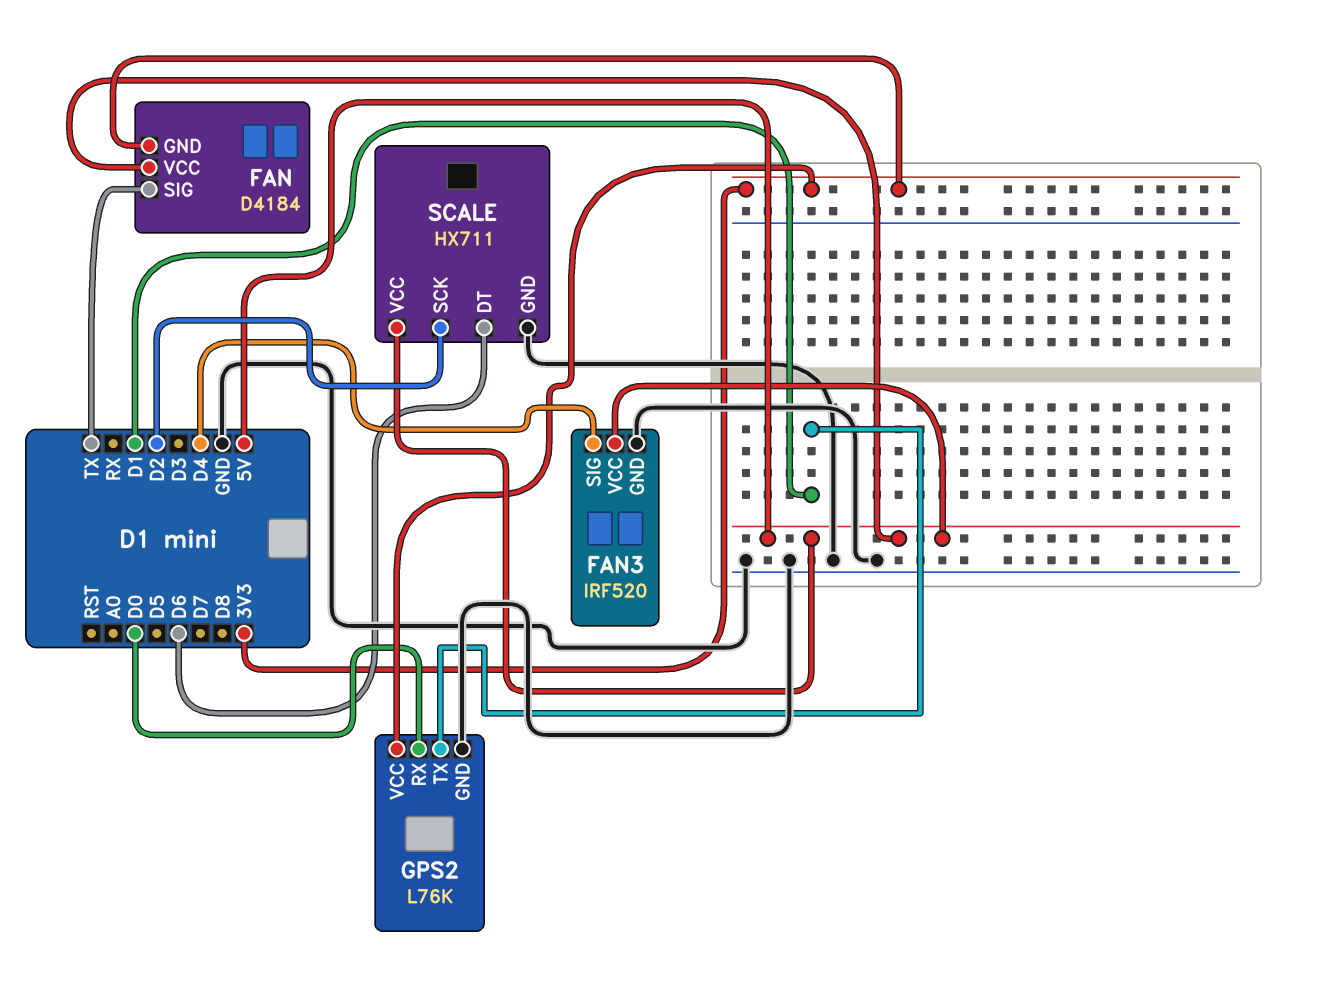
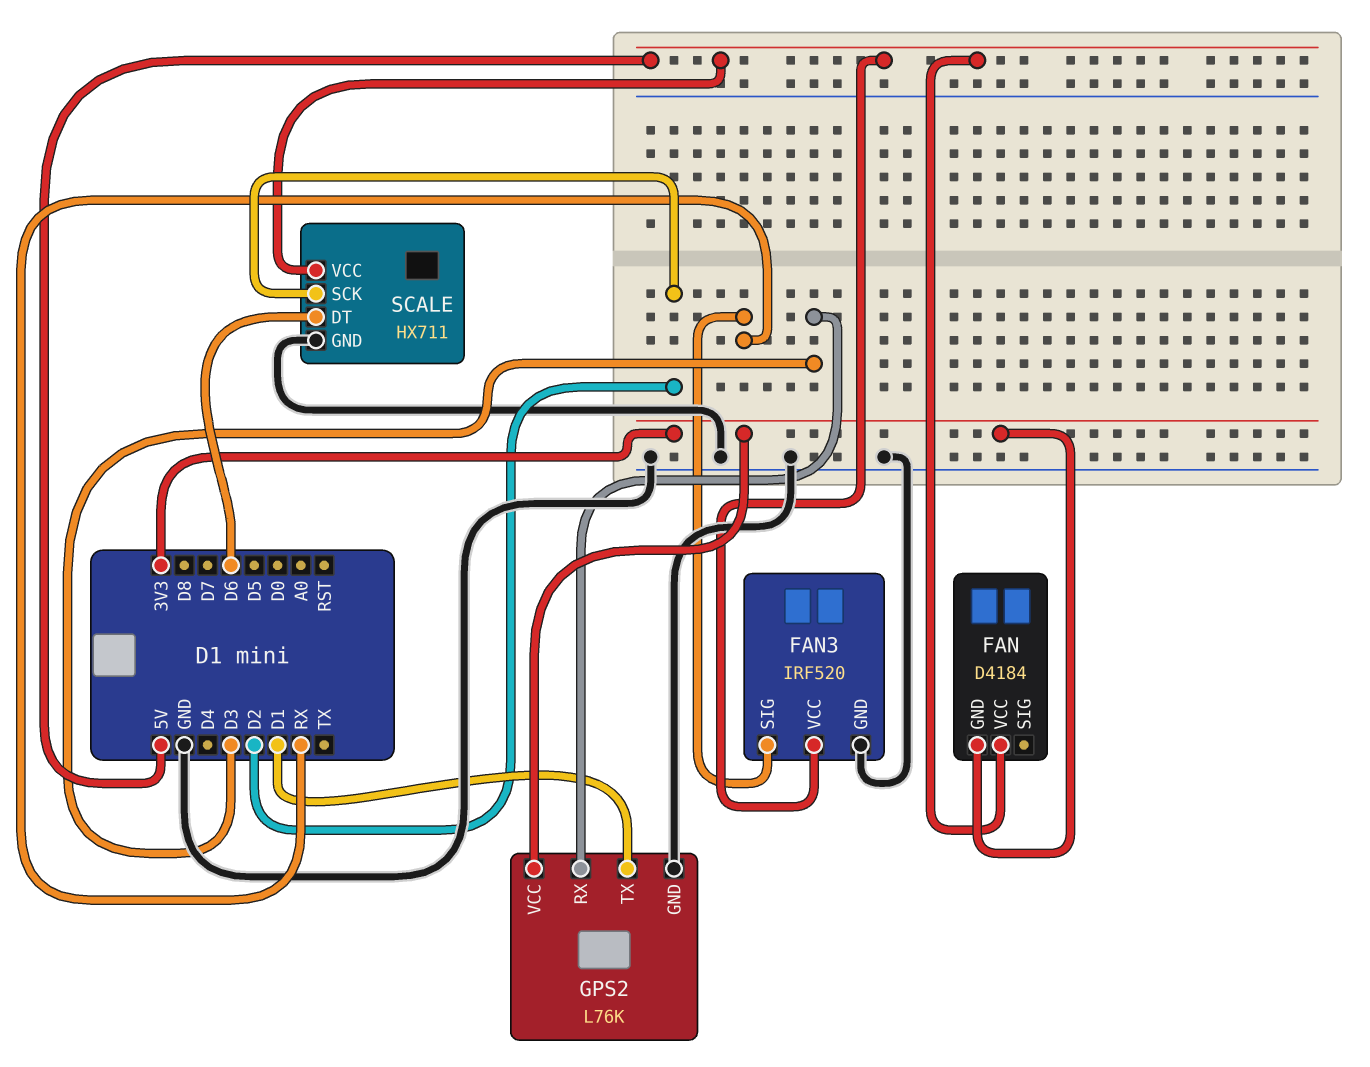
FAN pin SIG: TX -> none
FAN3 pin SIG: D4 -> RX
GPS2 pin RX: D0 -> D3

